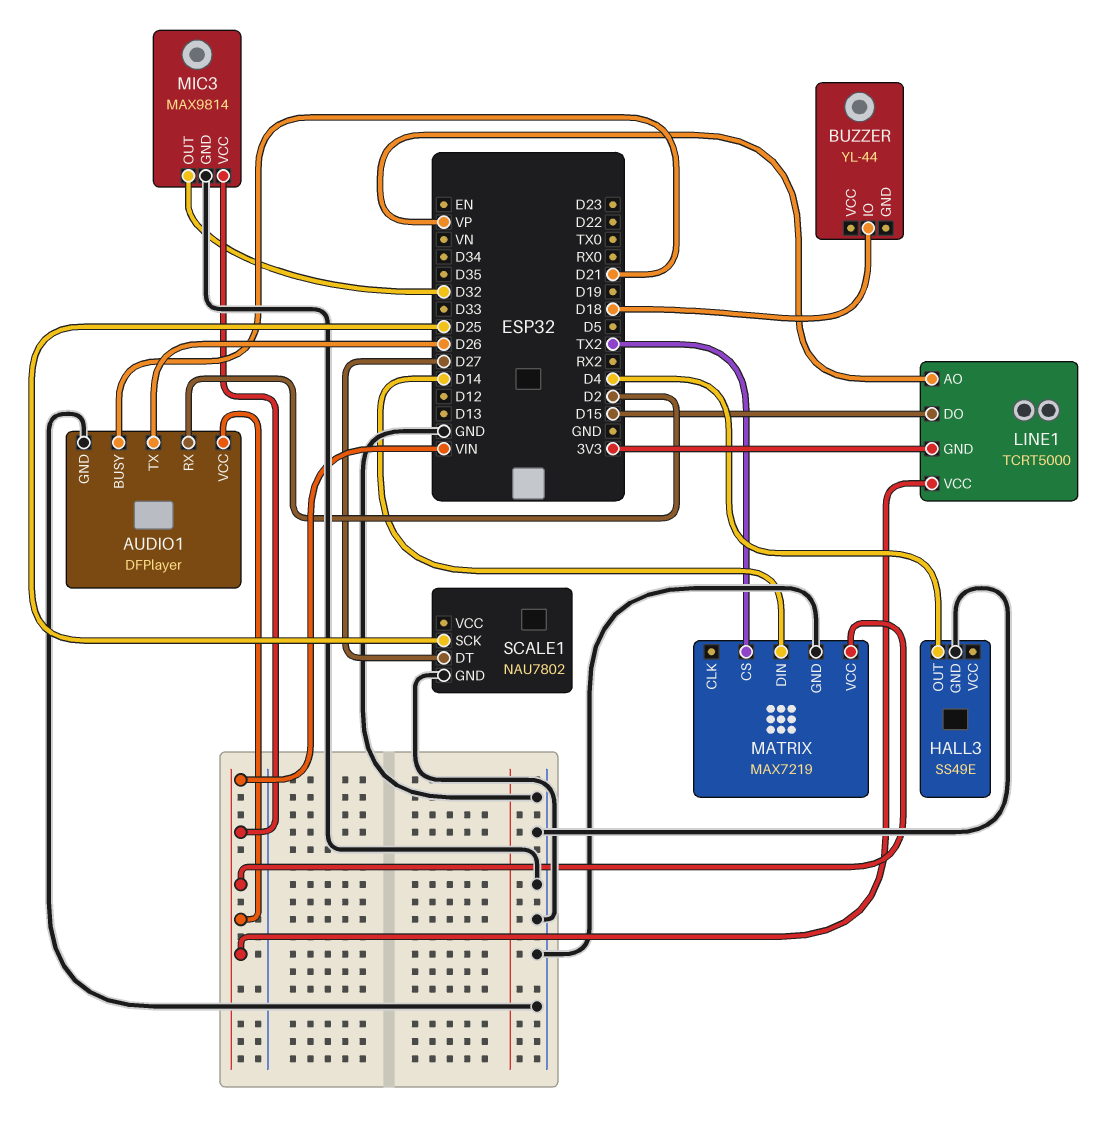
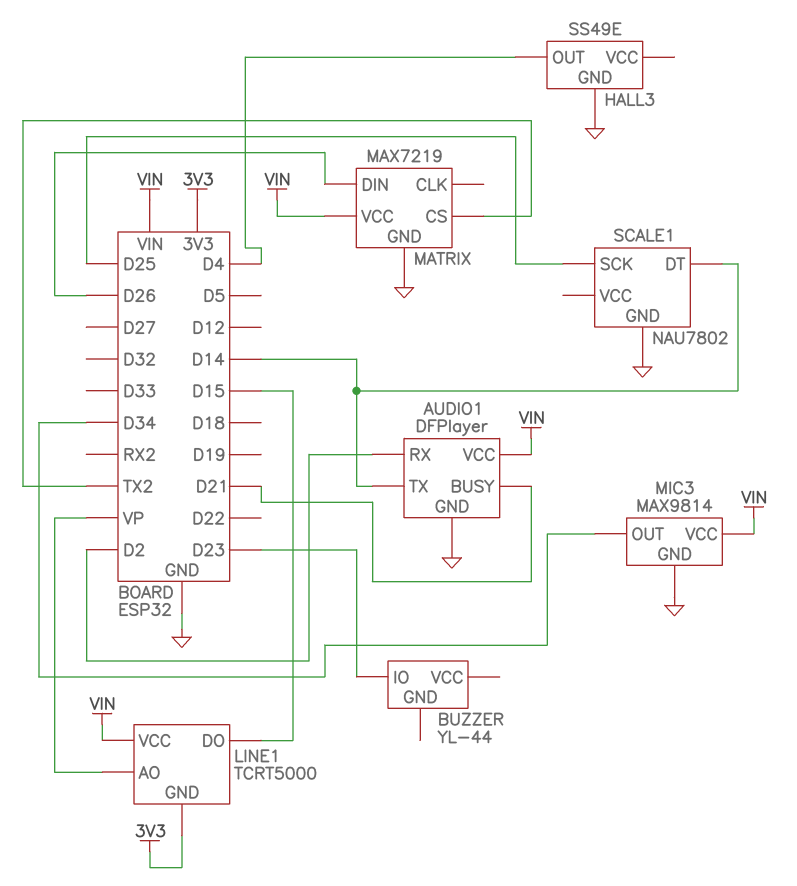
AUDIO1 pin TX: D26 -> D14
BUZZER pin IO: D18 -> D23
MATRIX pin DIN: D14 -> D26
MIC3 pin OUT: D32 -> D34
SCALE1 pin DT: D27 -> D14

